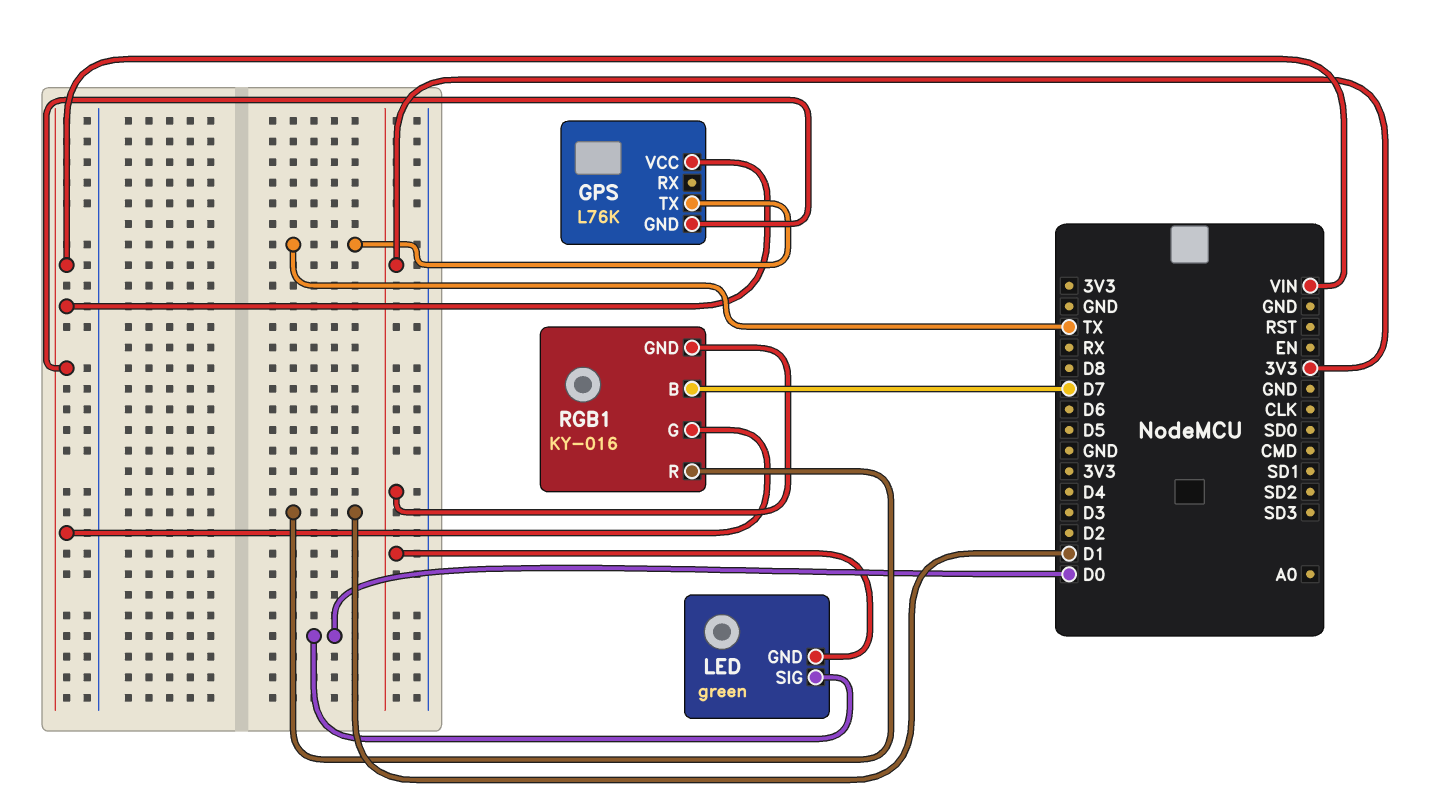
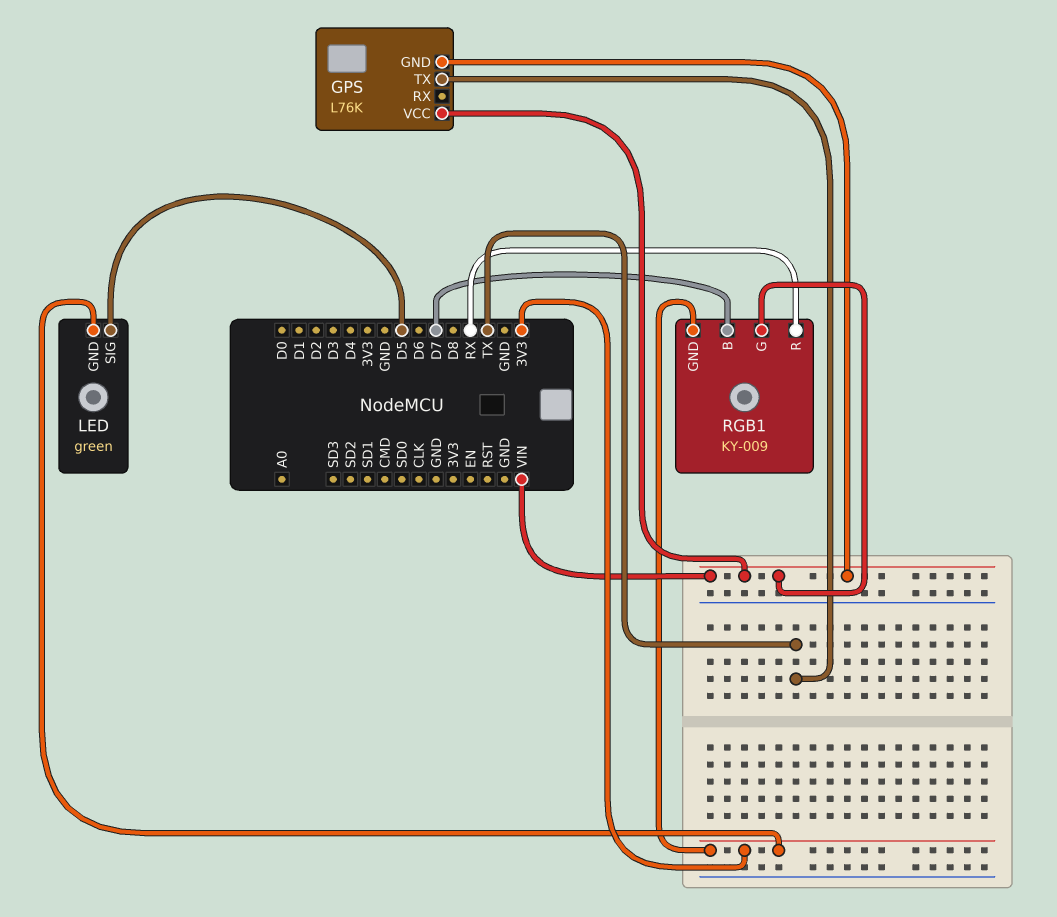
LED pin SIG: D0 -> D5
RGB1: KY-016 -> KY-009
RGB1 pin R: D1 -> RX

